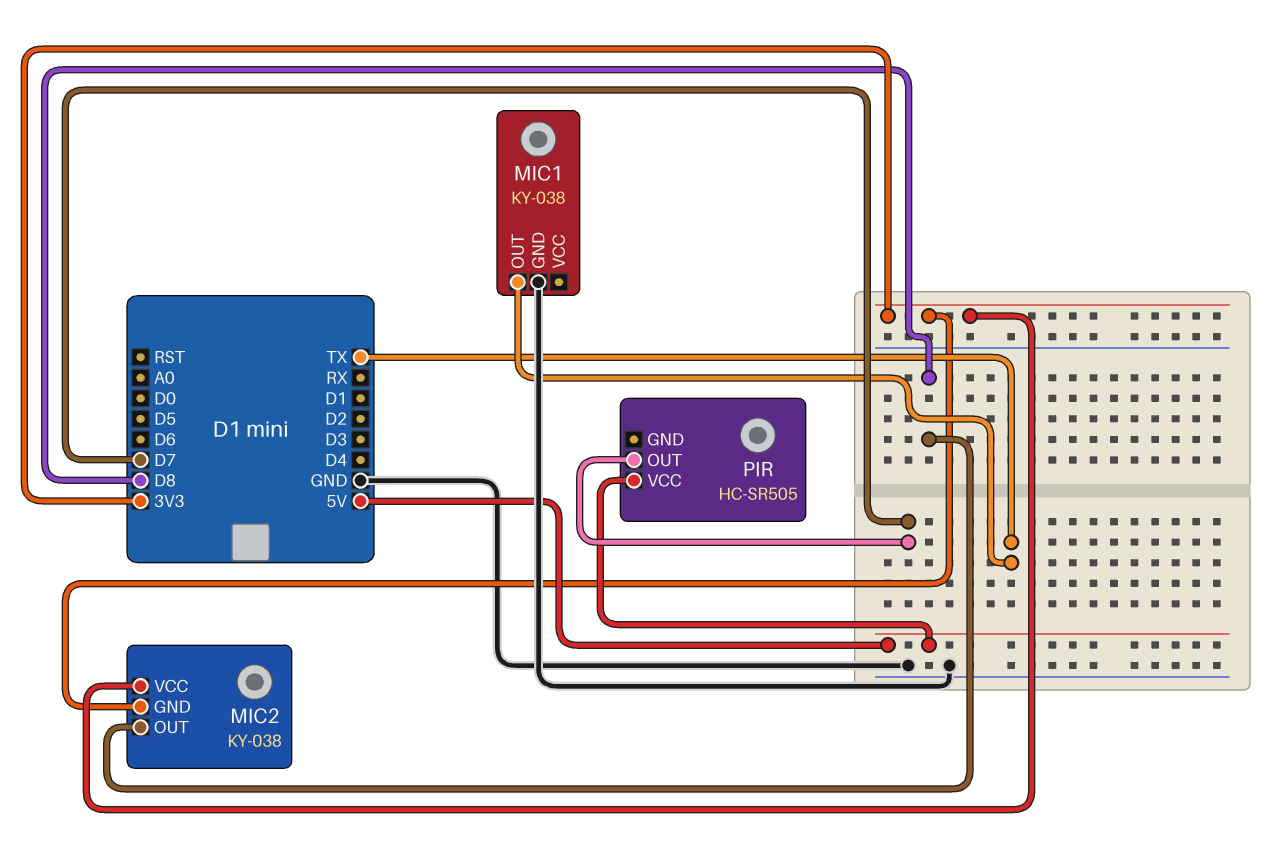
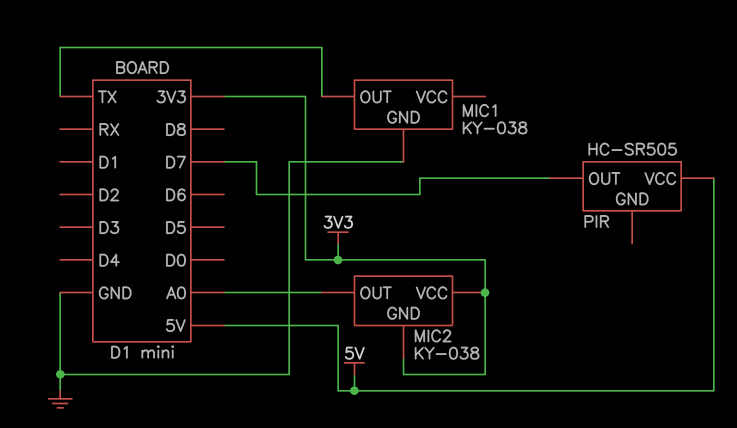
MIC2 pin OUT: D8 -> A0

